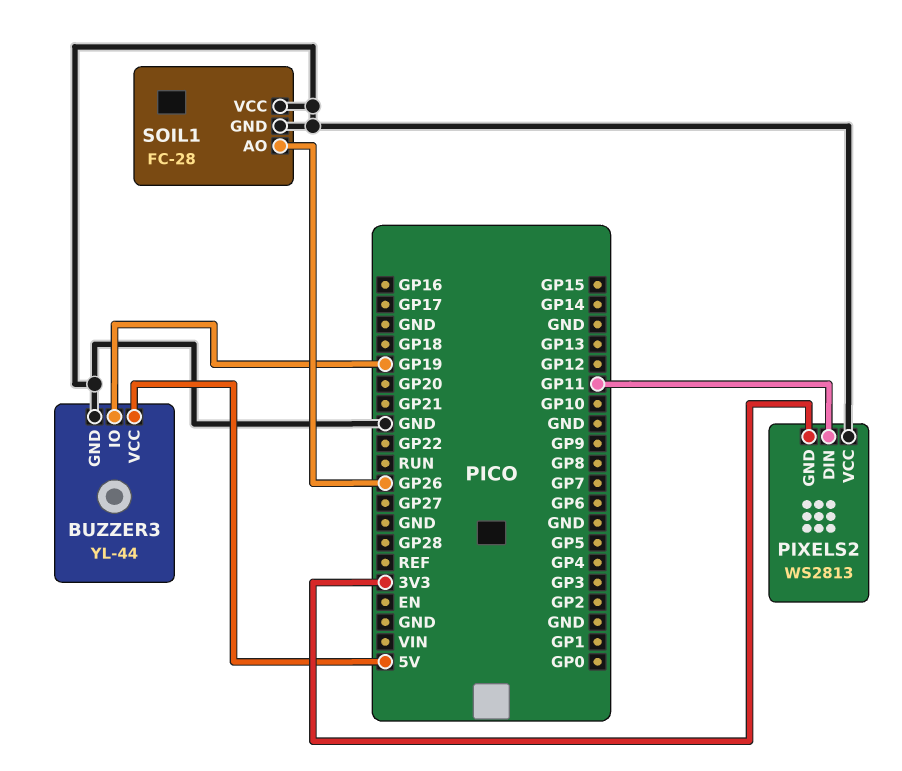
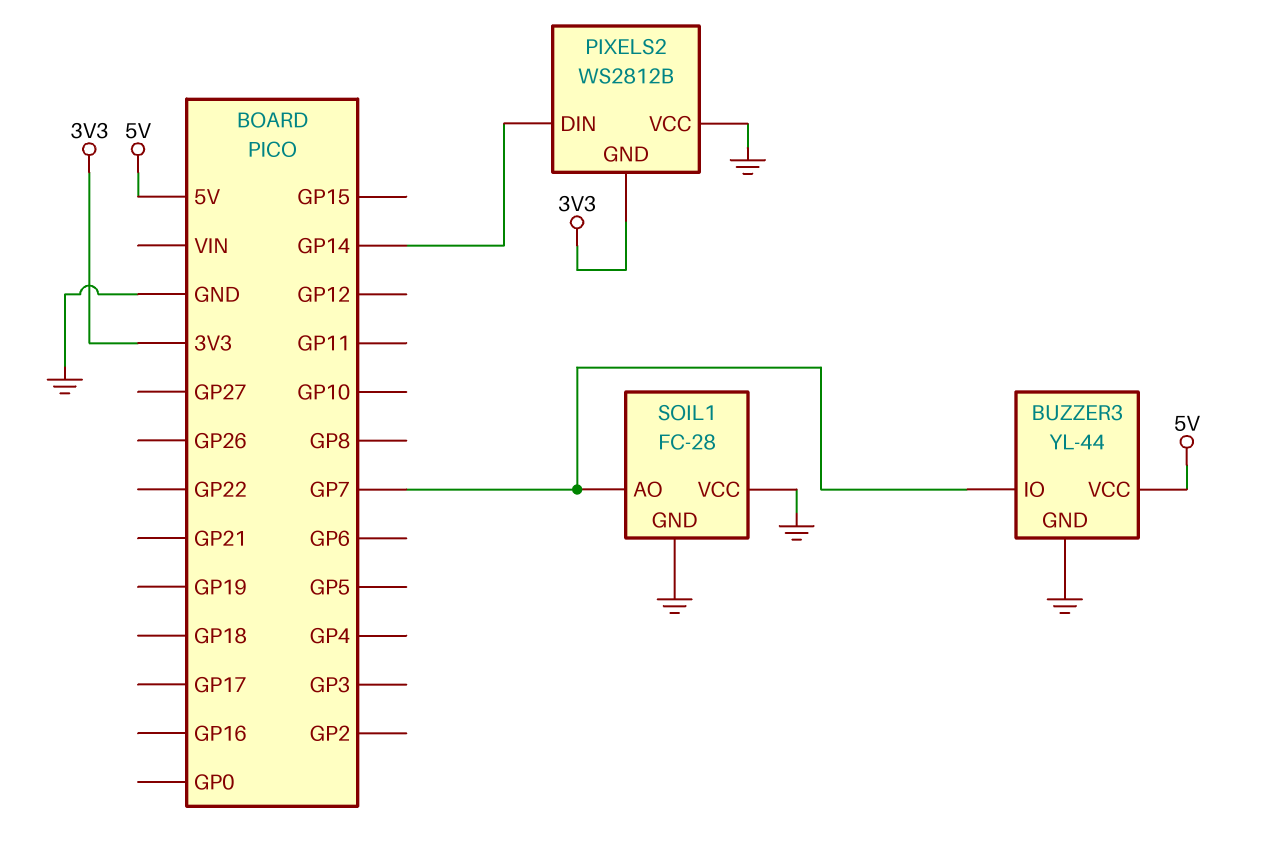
BUZZER3 pin IO: GP19 -> GP7
PIXELS2: WS2813 -> WS2812B
PIXELS2 pin DIN: GP11 -> GP14
SOIL1 pin AO: GP26 -> GP7

